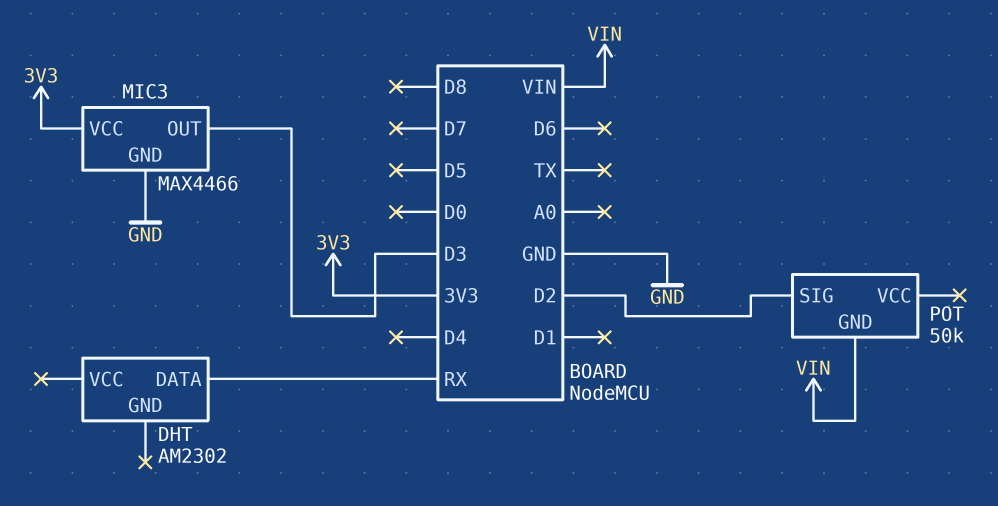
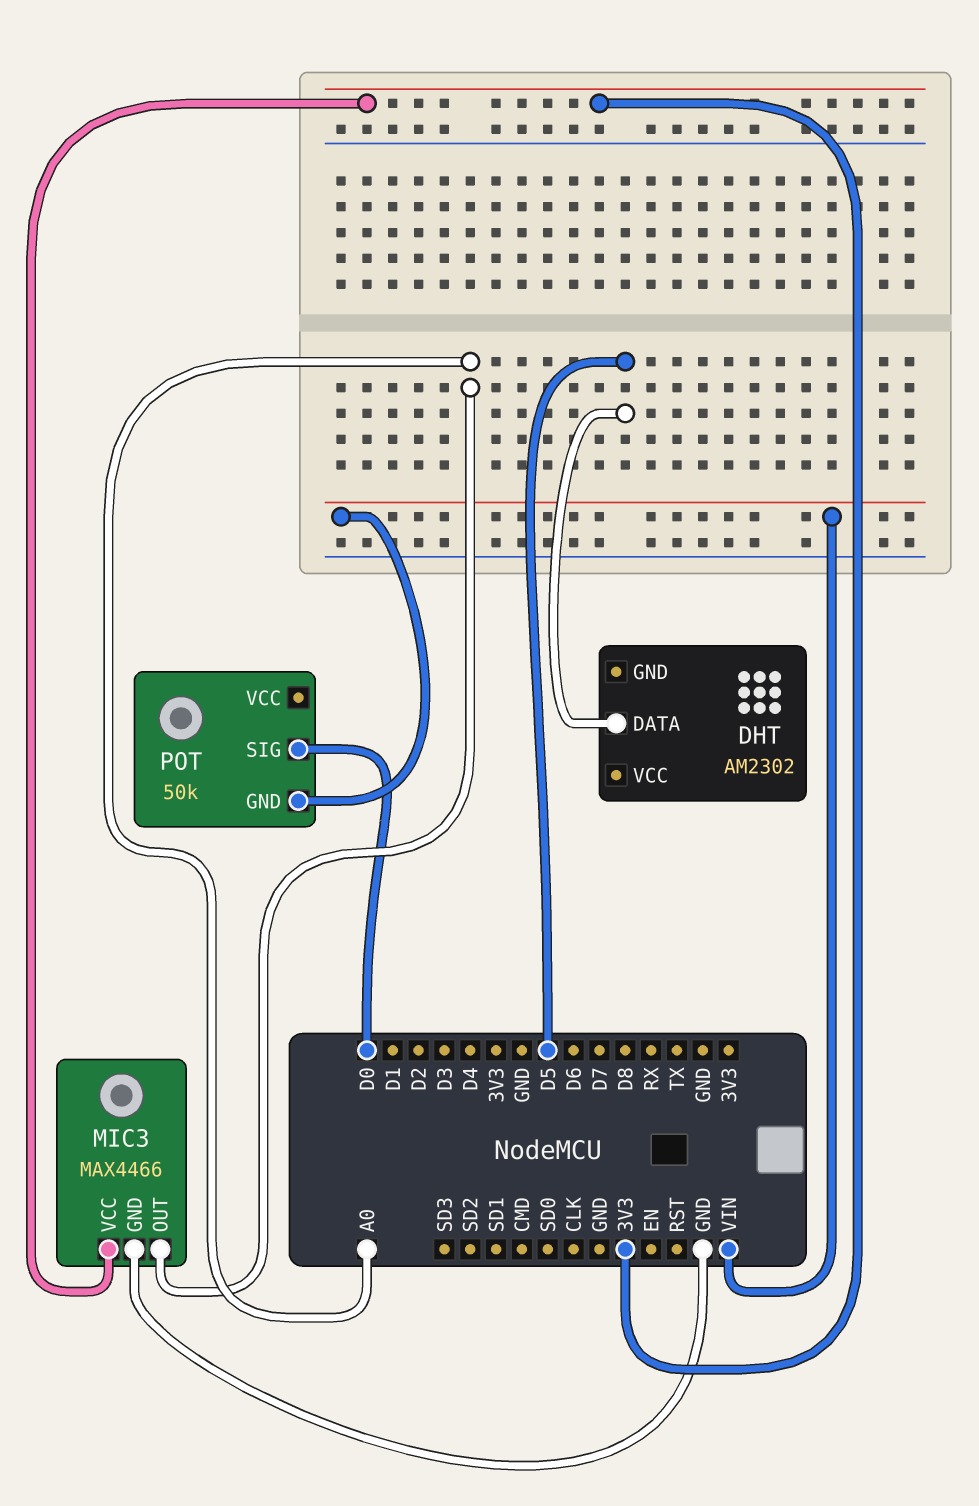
DHT pin DATA: RX -> D5
MIC3 pin OUT: D3 -> A0
POT pin SIG: D2 -> D0

